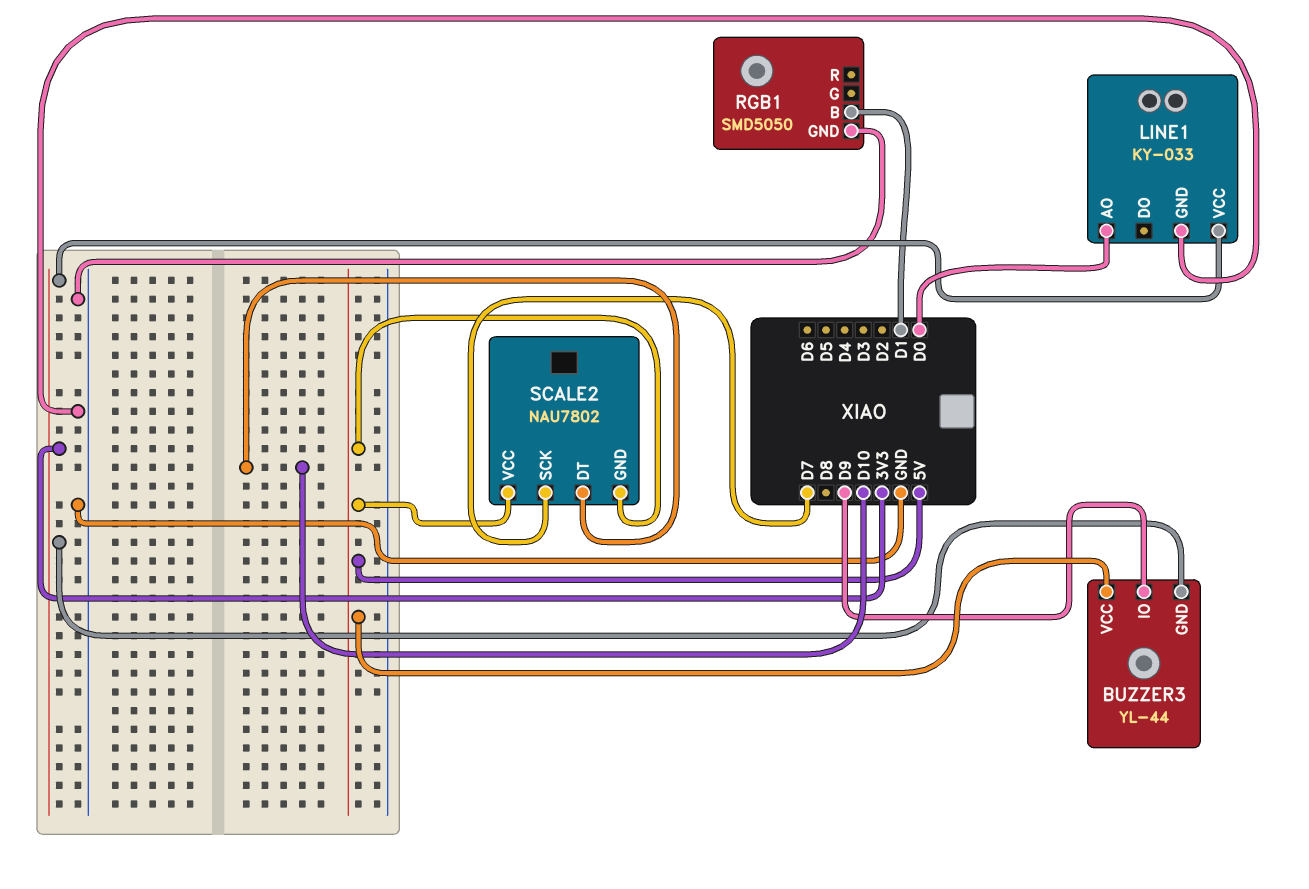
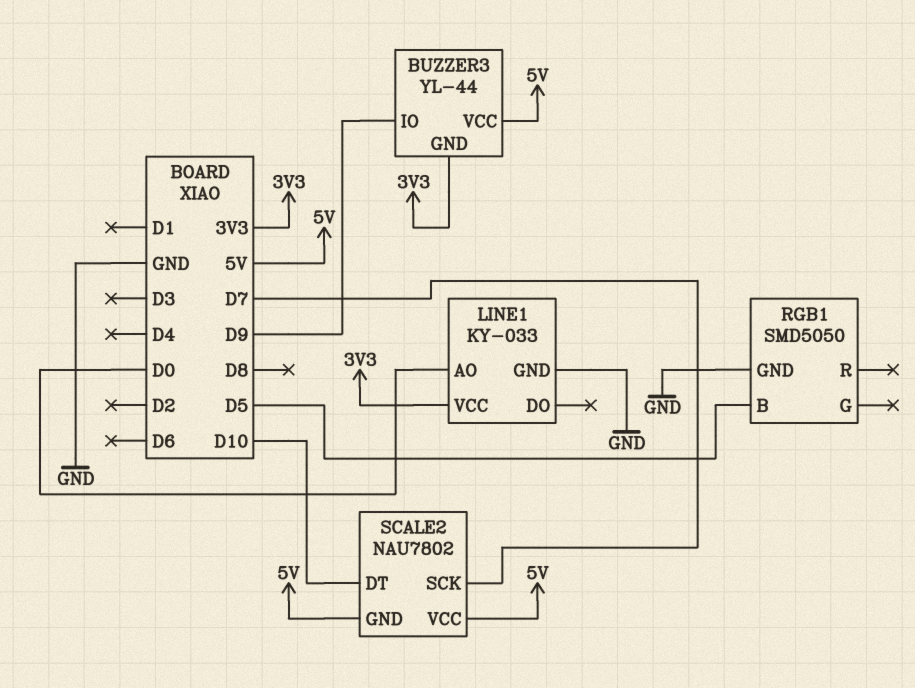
RGB1 pin B: D1 -> D5

